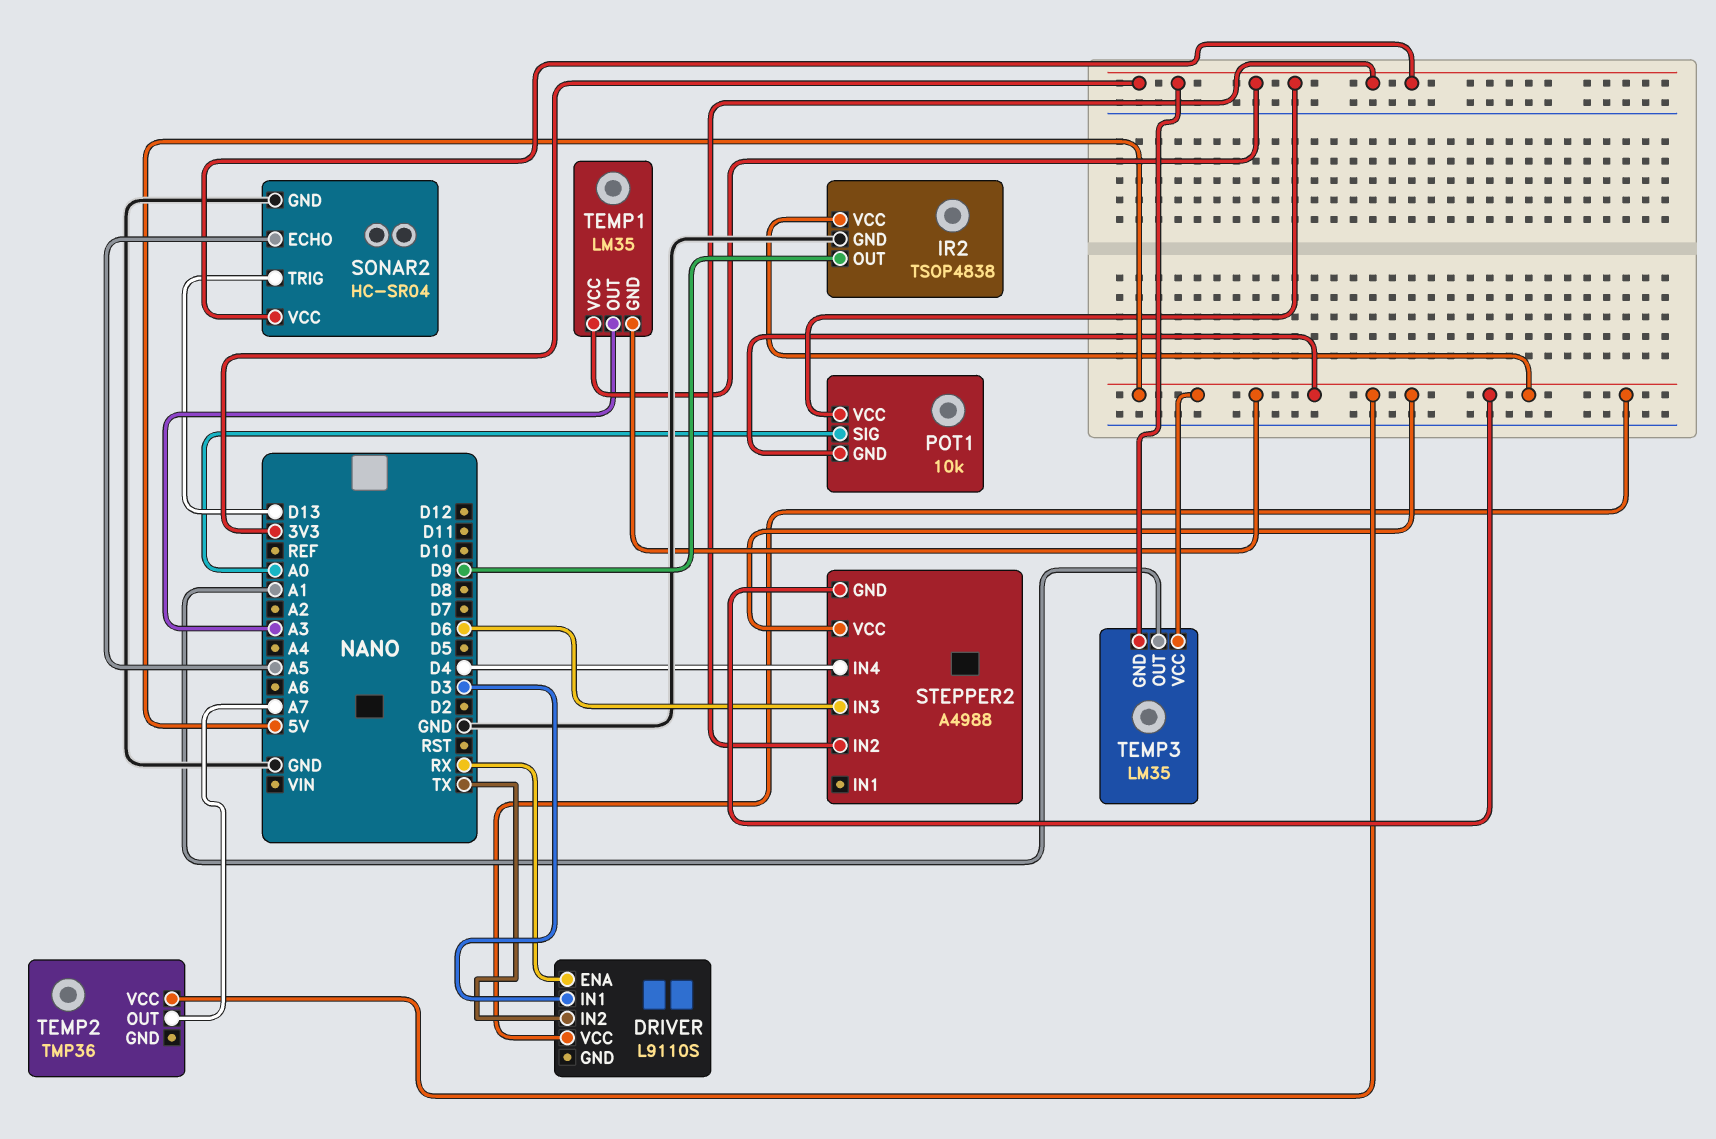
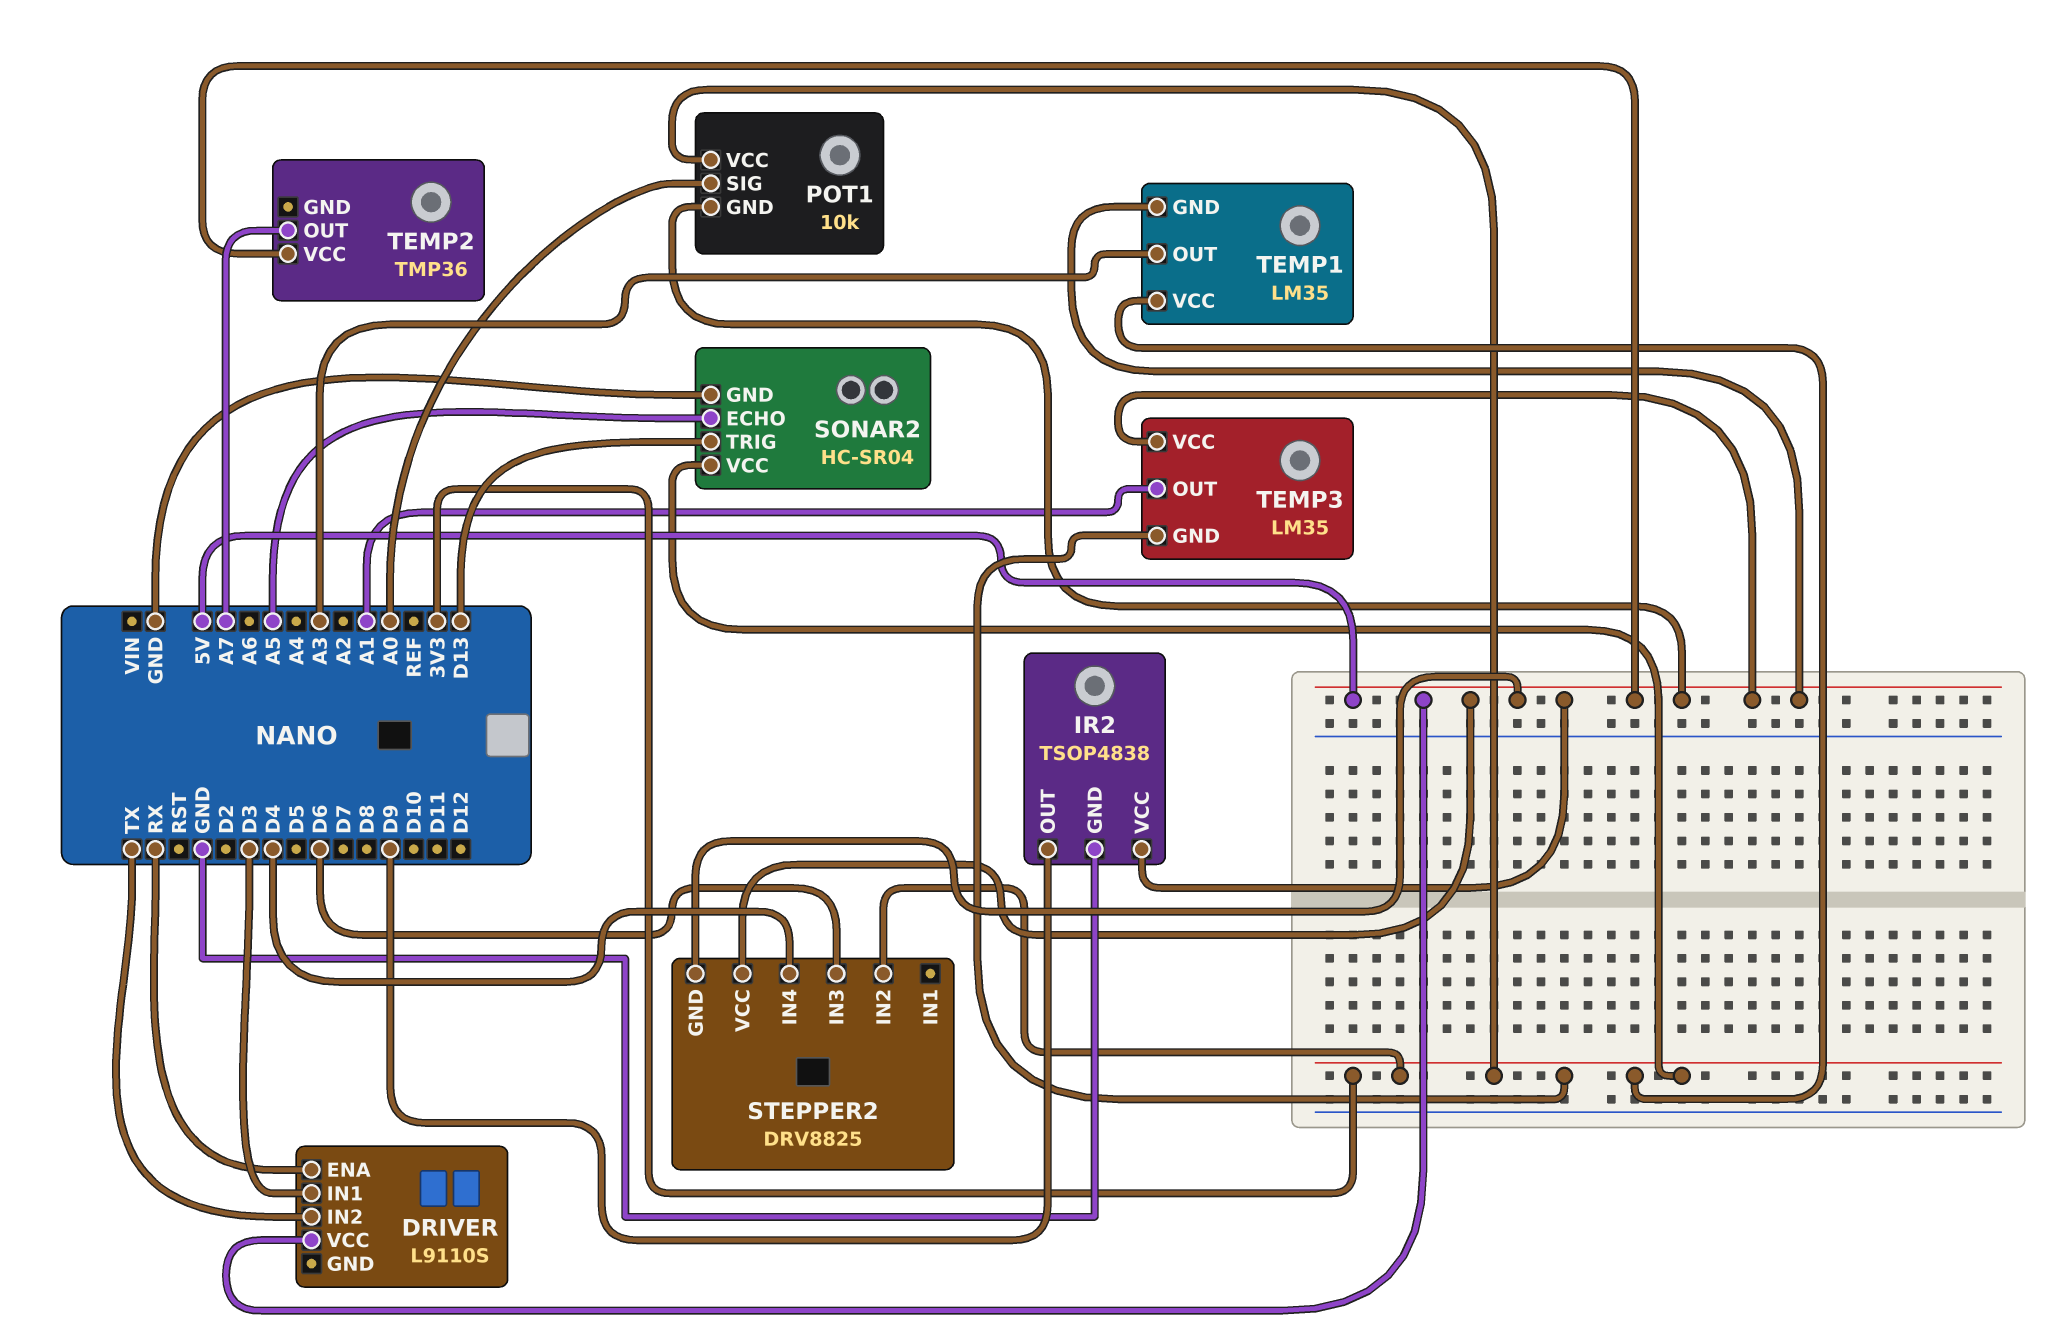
STEPPER2: A4988 -> DRV8825

